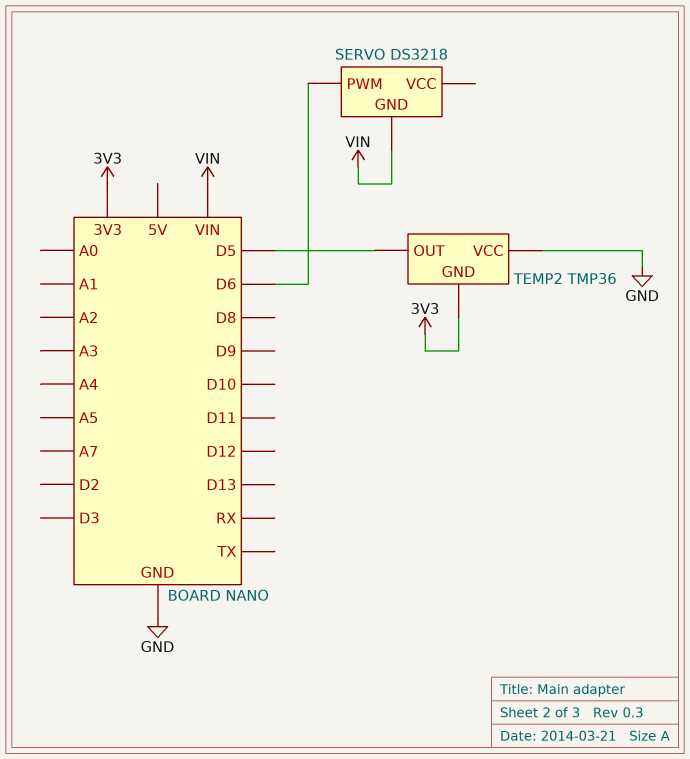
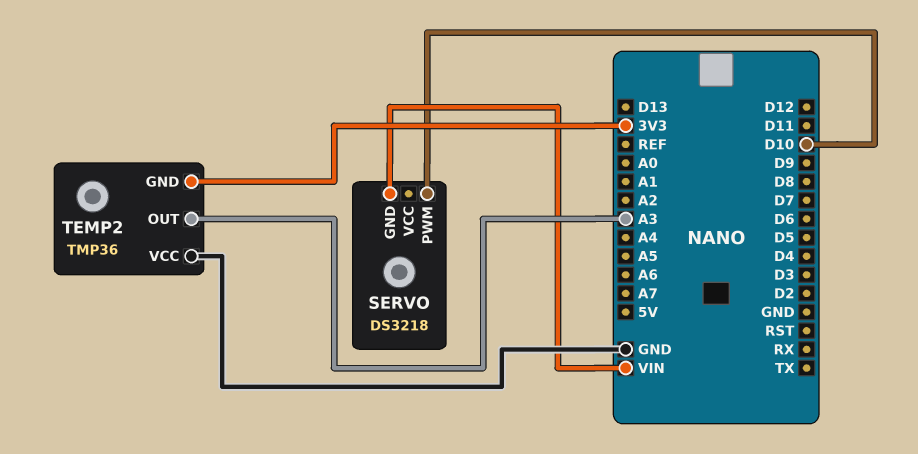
SERVO pin PWM: D6 -> D10
TEMP2 pin OUT: D5 -> A3

